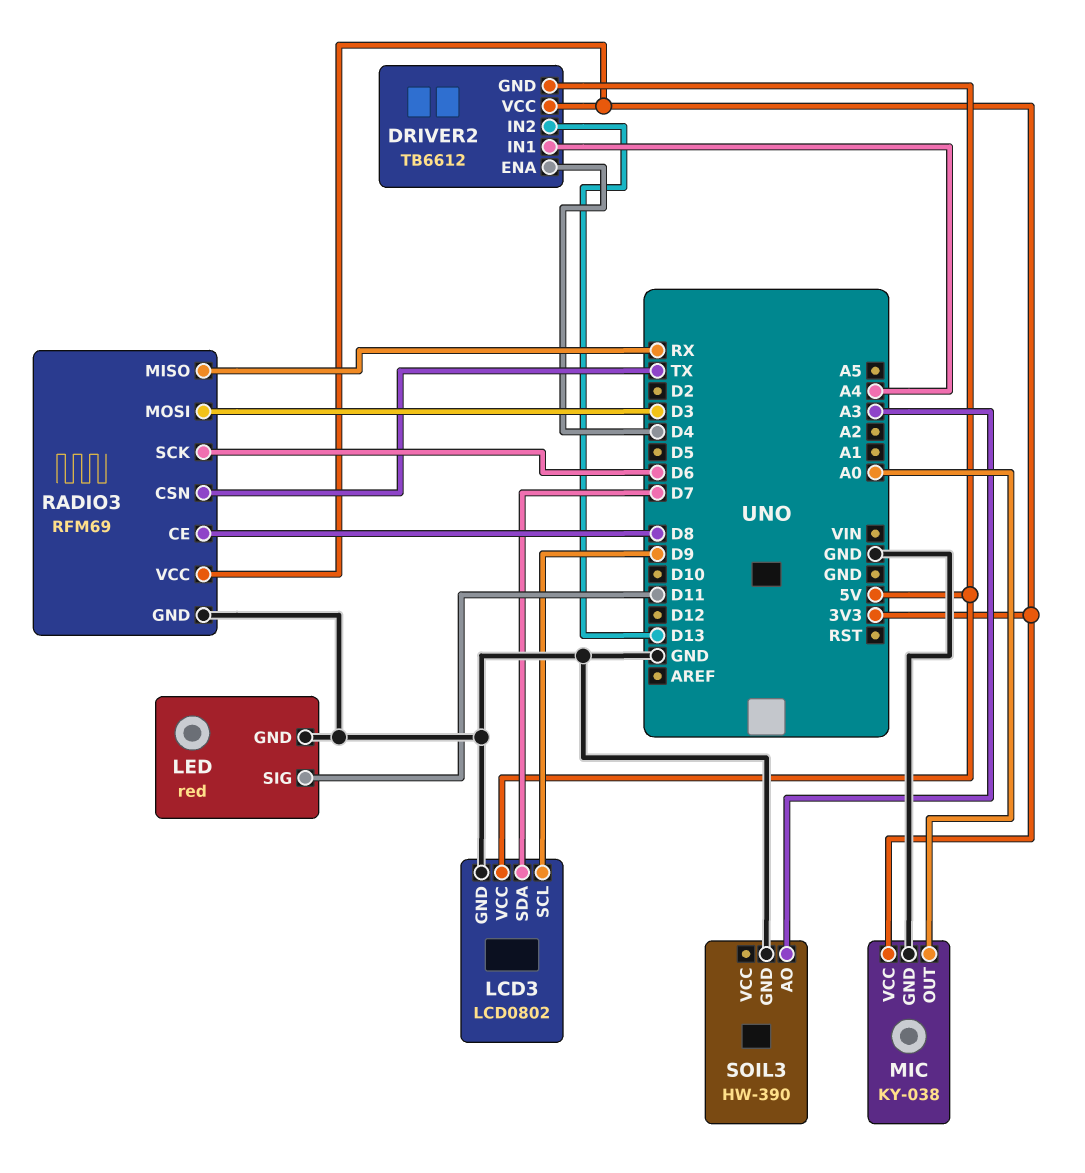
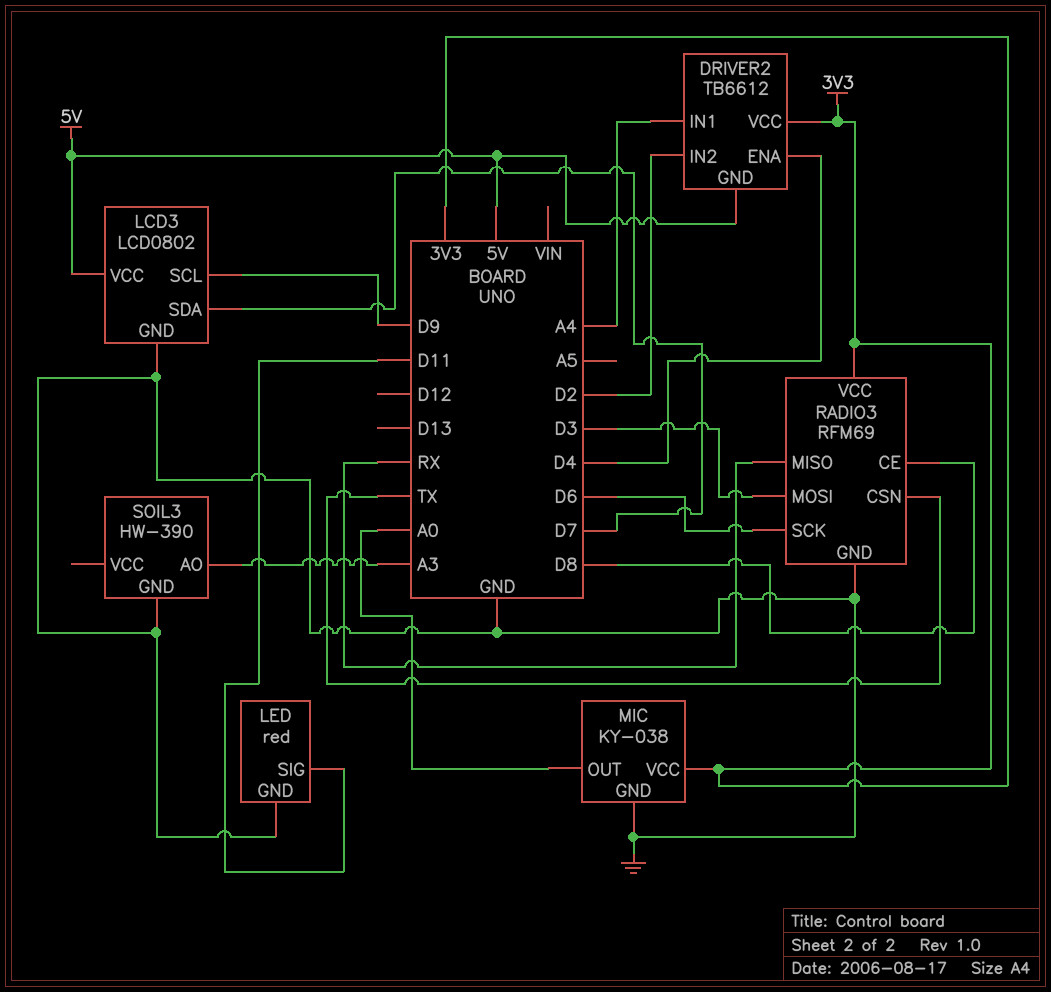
DRIVER2 pin IN2: D13 -> D2

